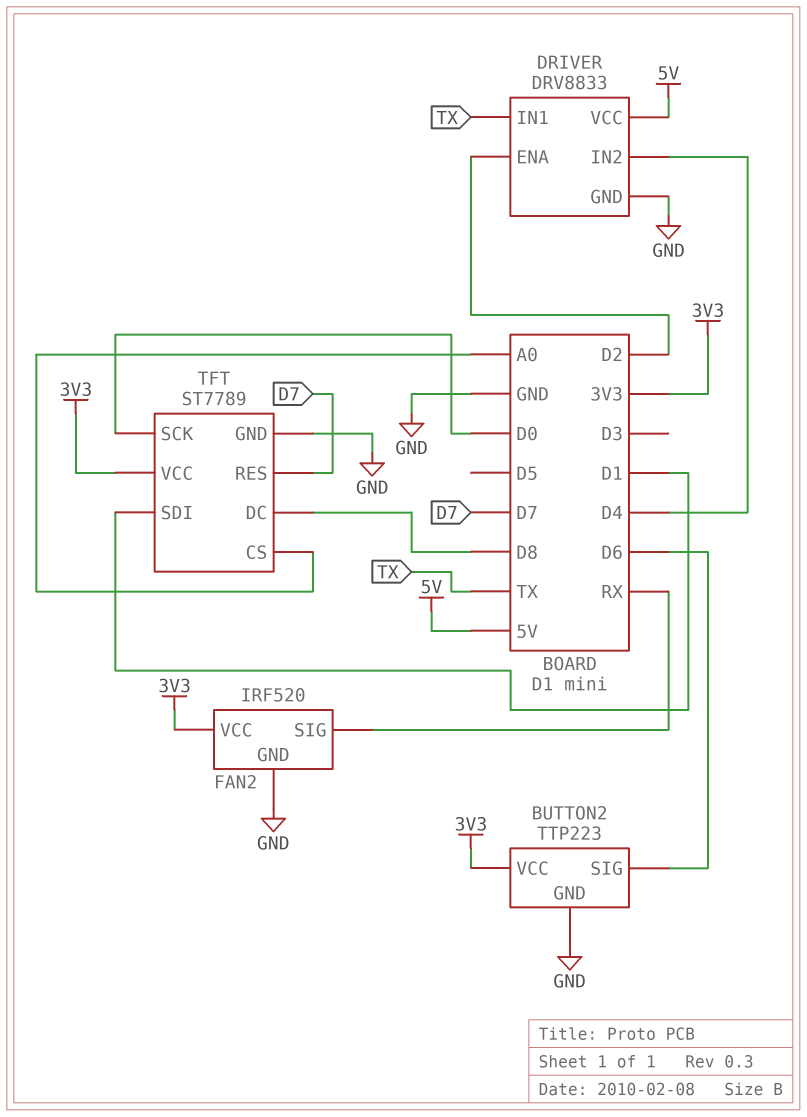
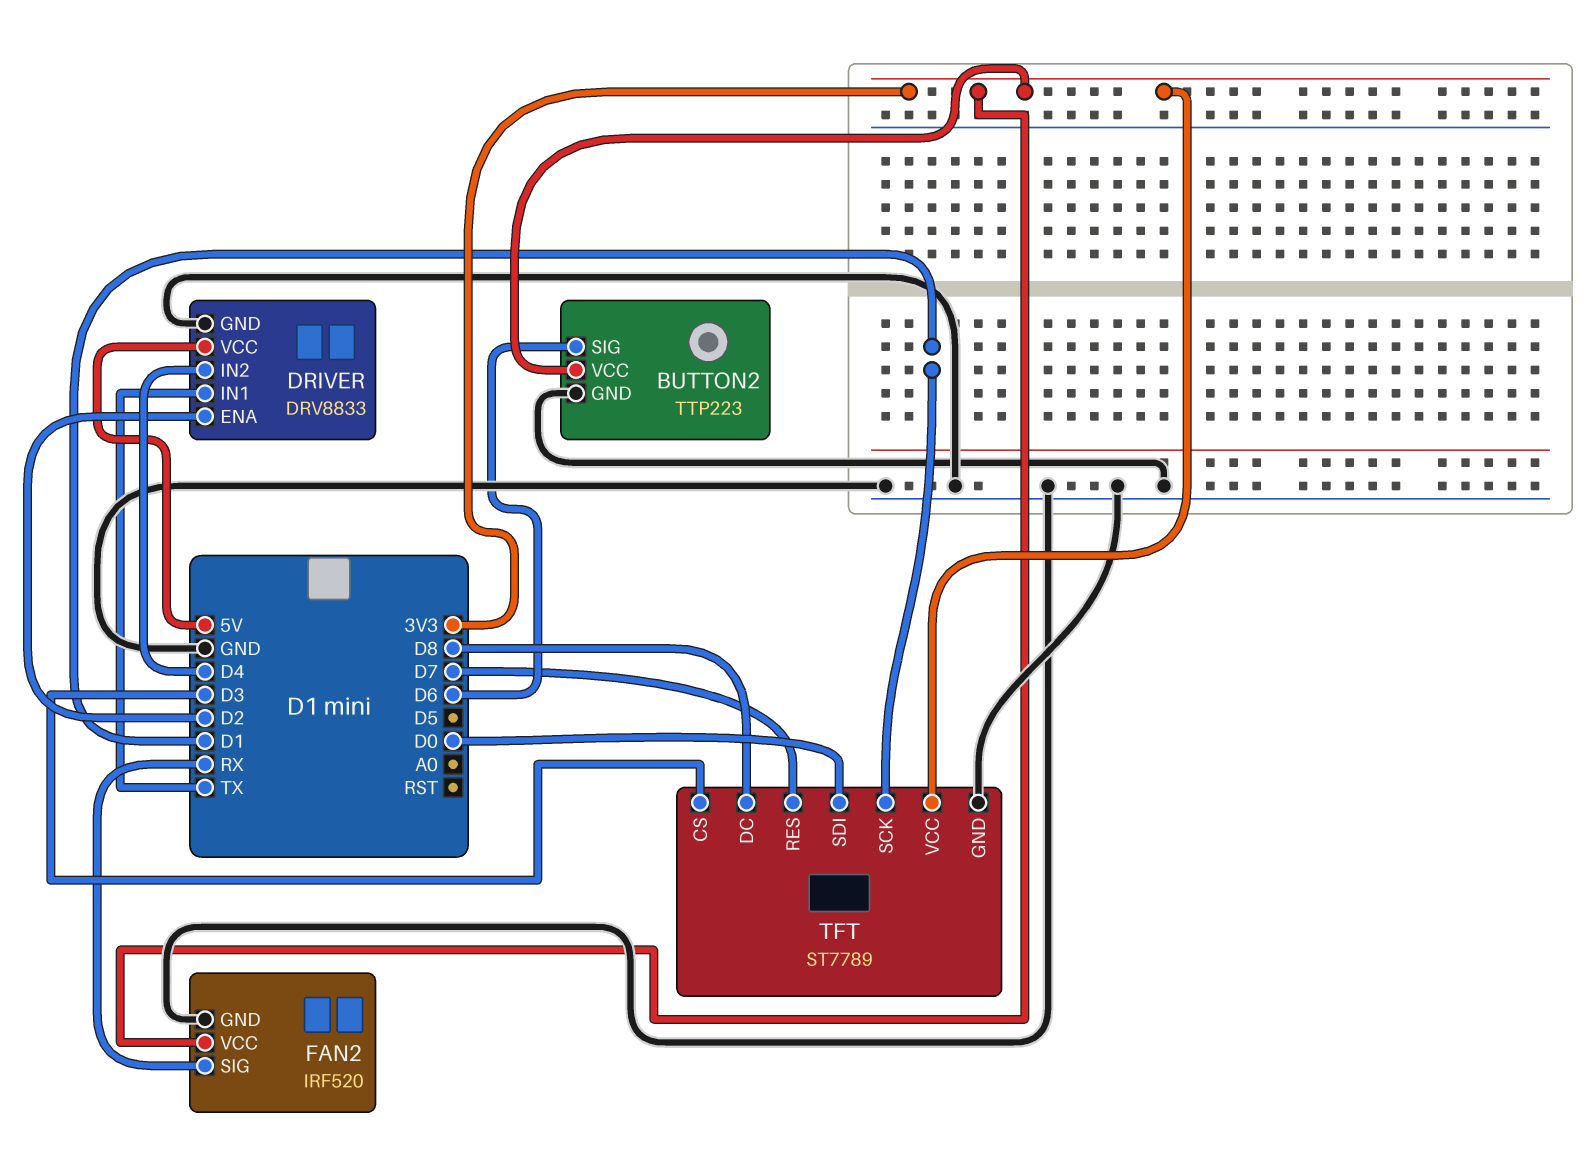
TFT pin CS: A0 -> D3
TFT pin SCK: D0 -> D1
TFT pin SDI: D1 -> D0

